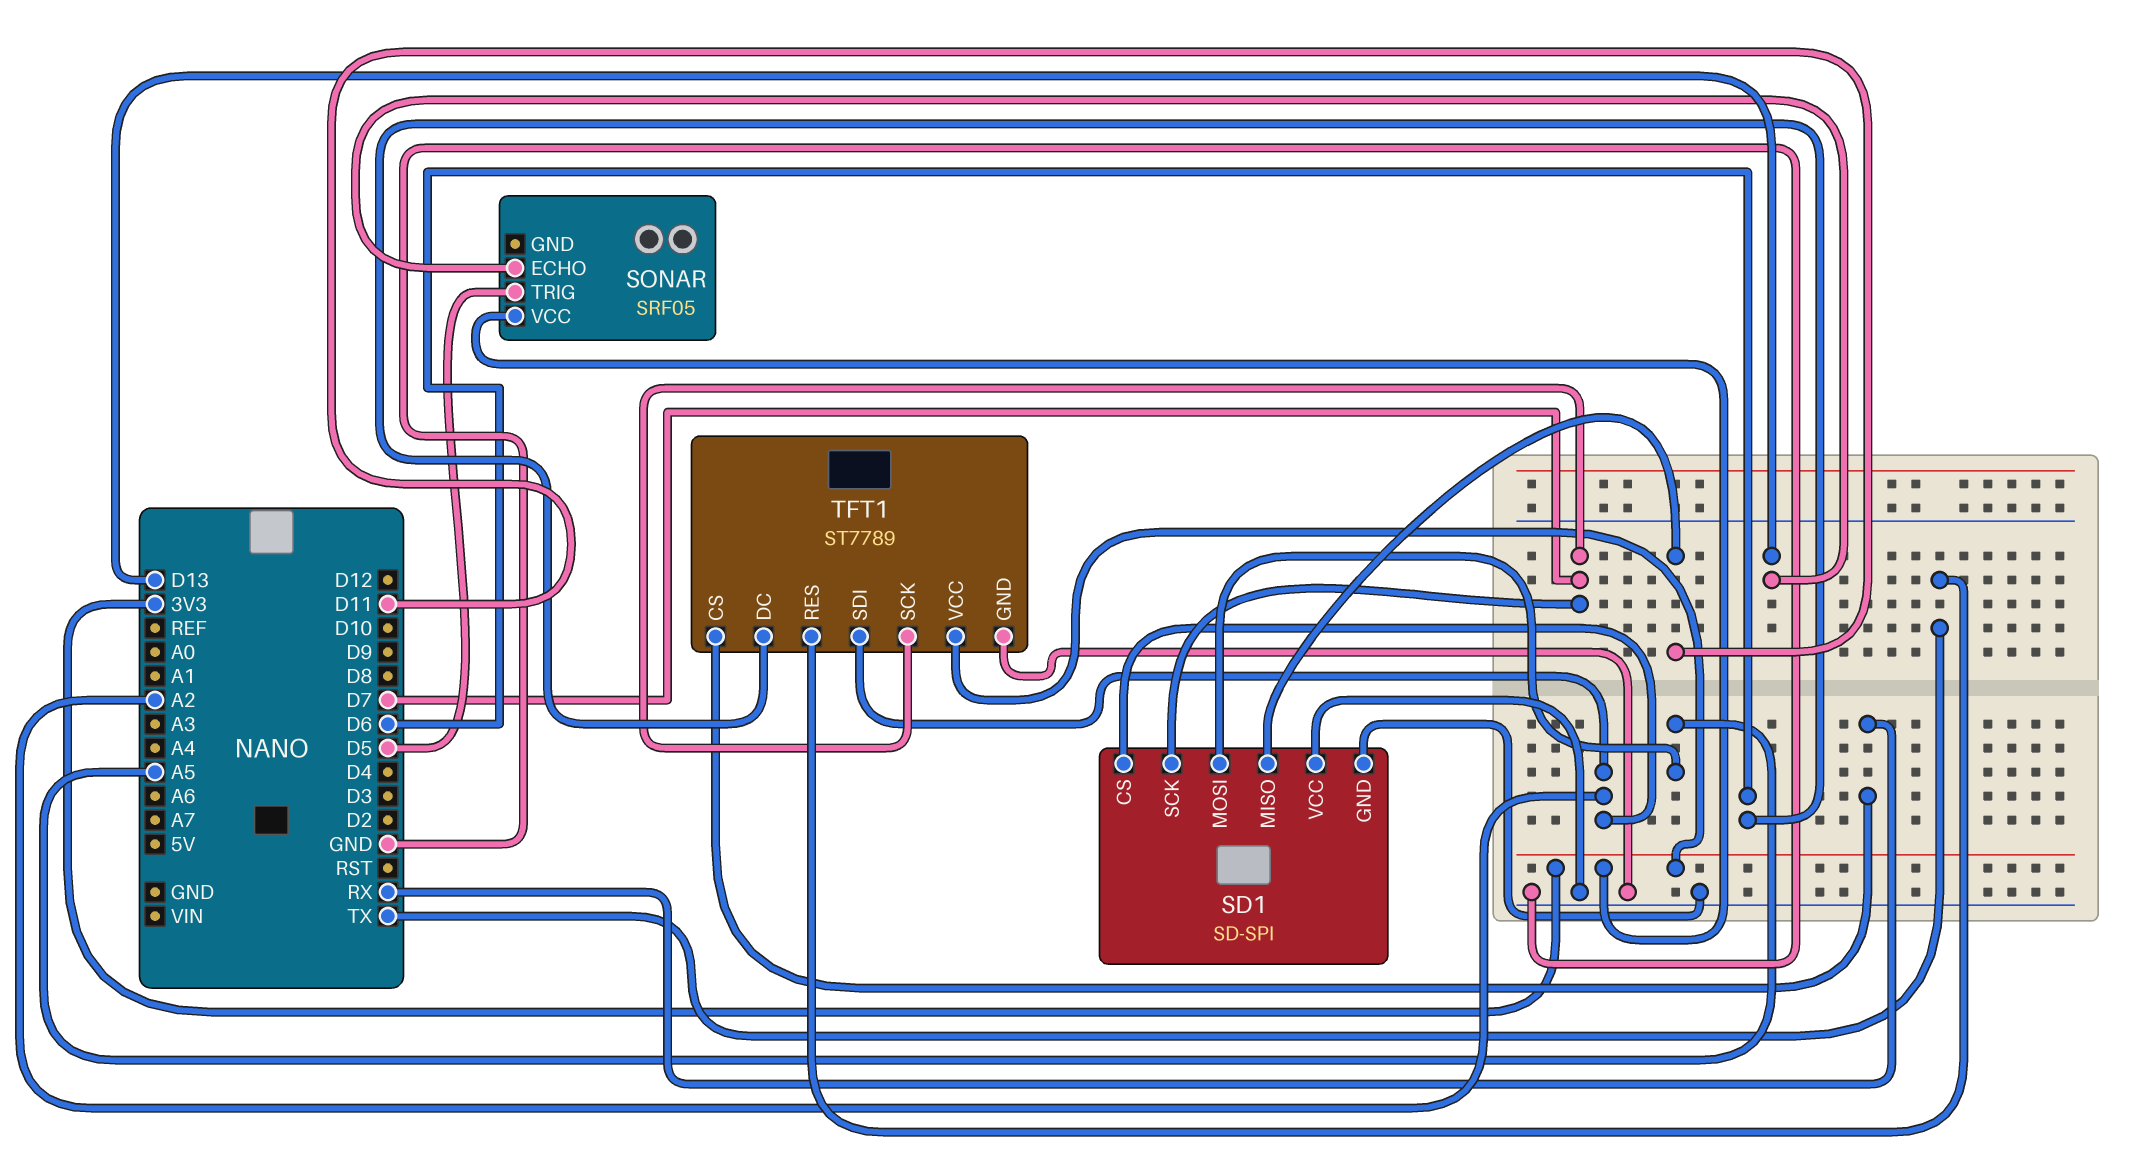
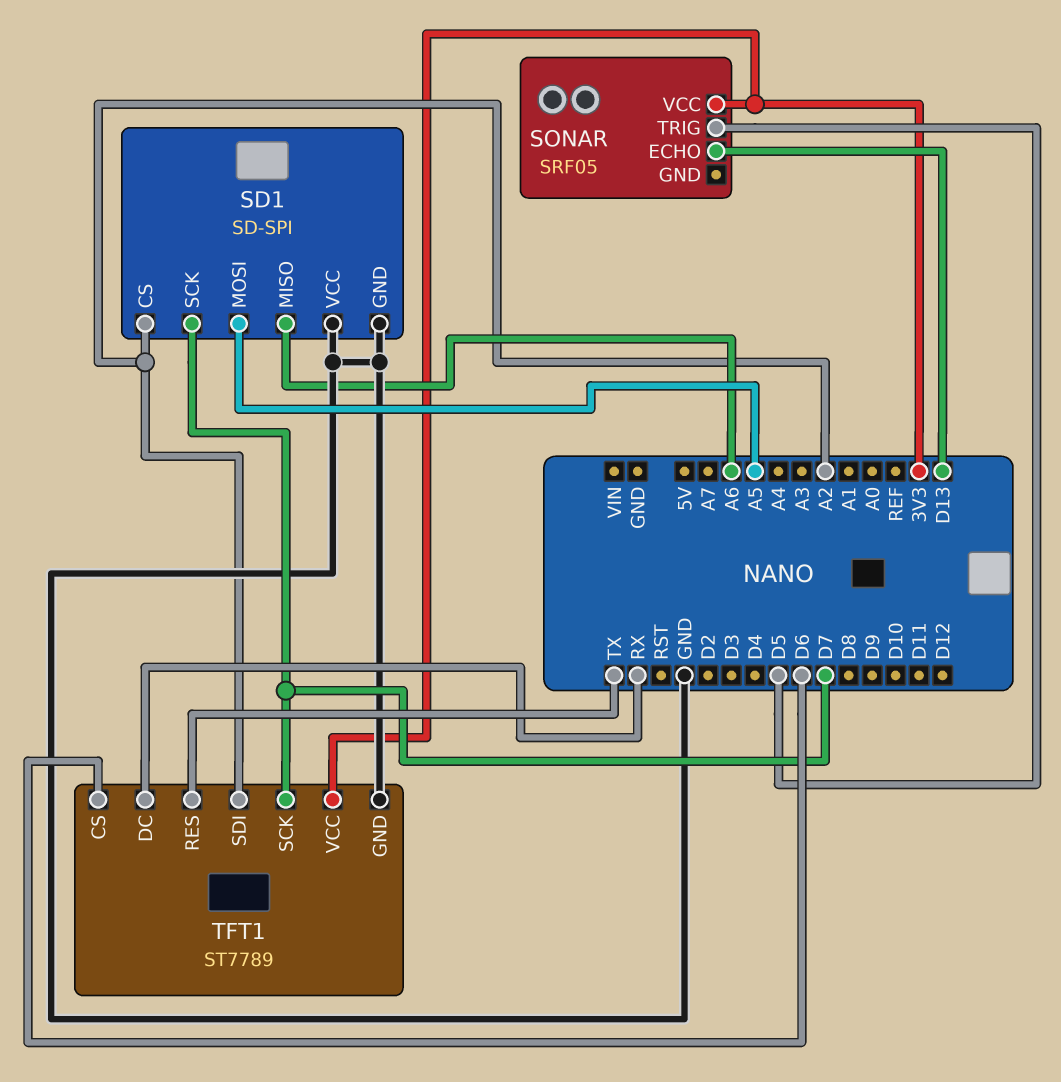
SD1 pin MISO: D11 -> A6
TFT1 pin CS: RX -> D6
TFT1 pin DC: D6 -> RX

